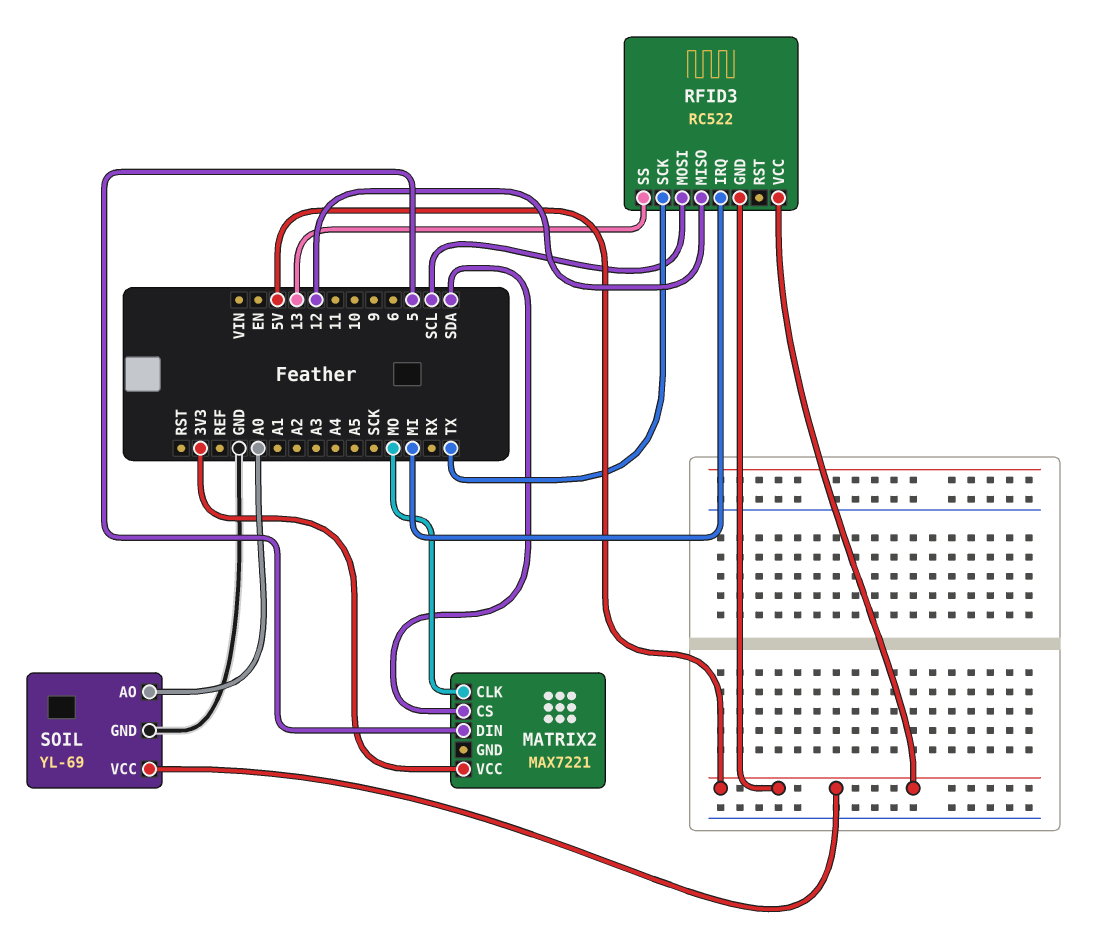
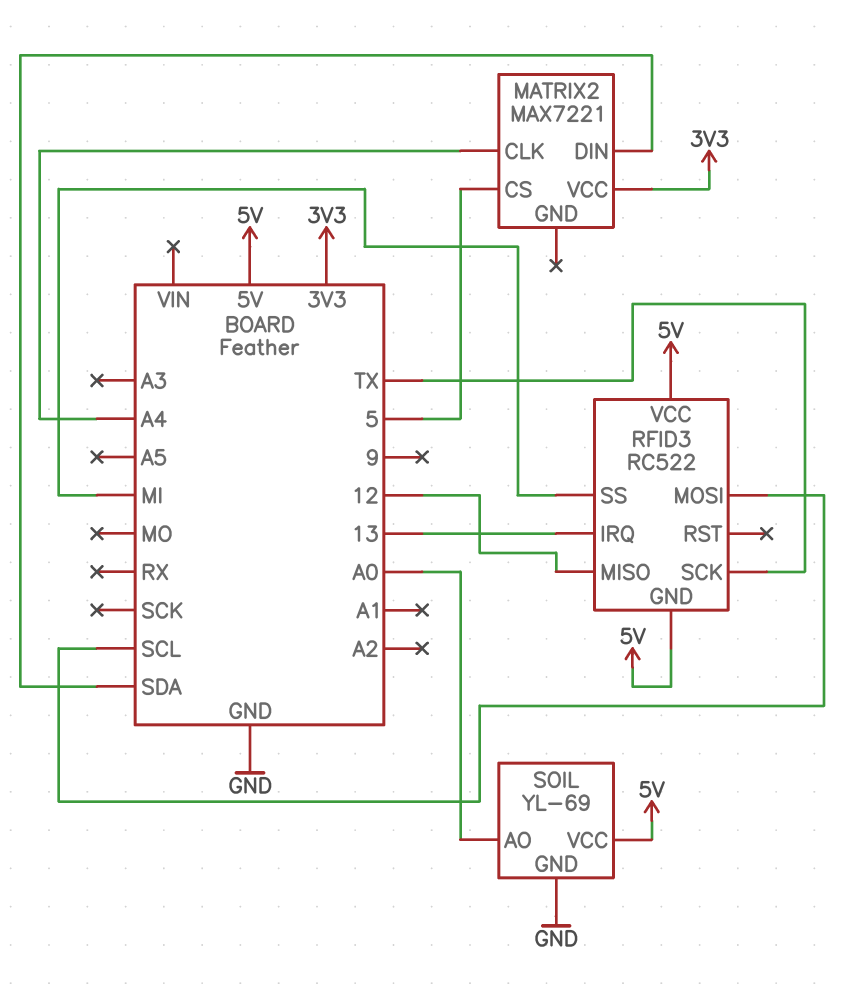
MATRIX2 pin CLK: MO -> A4
MATRIX2 pin CS: SDA -> 5
MATRIX2 pin DIN: 5 -> SDA
RFID3 pin IRQ: MI -> 13
RFID3 pin SS: 13 -> MI

